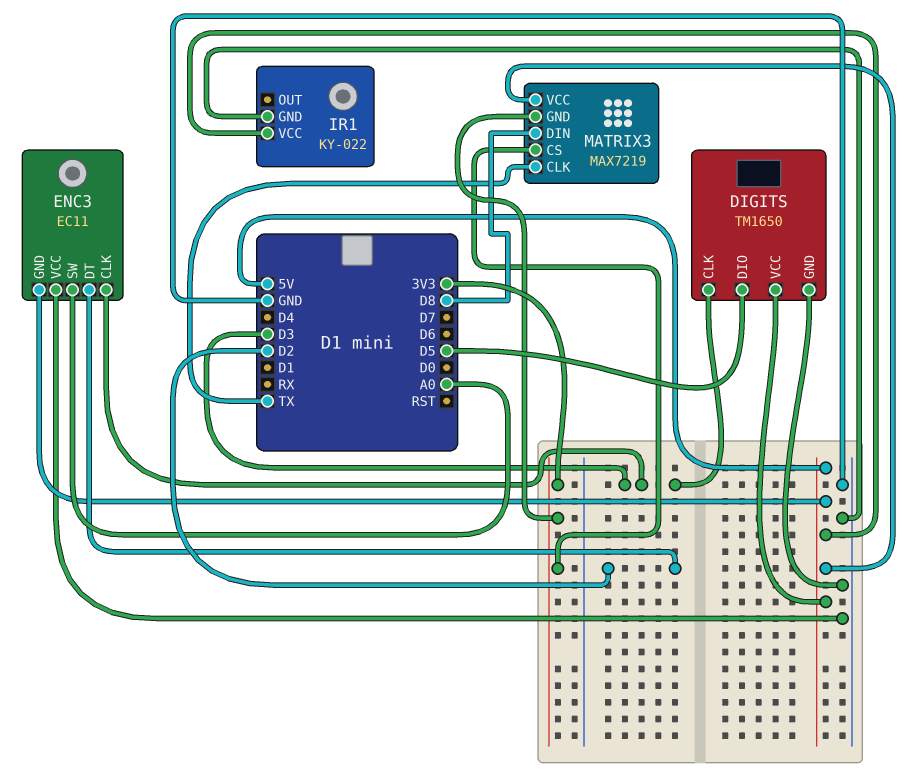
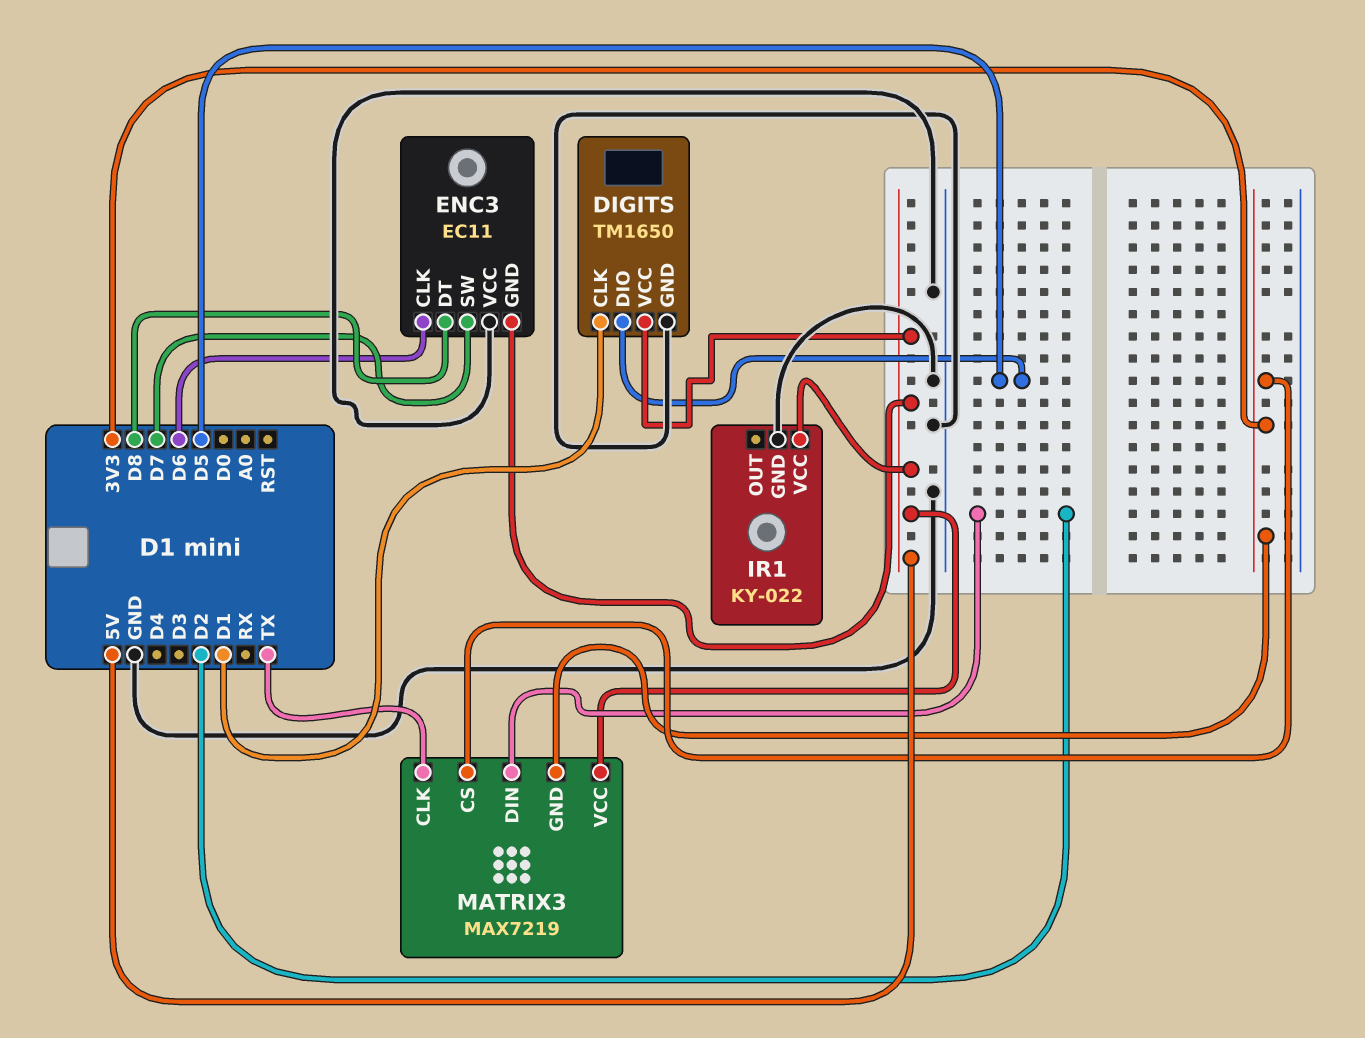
DIGITS pin CLK: D3 -> D1
ENC3 pin CLK: D3 -> D6
ENC3 pin DT: D2 -> D8
ENC3 pin SW: A0 -> D7
MATRIX3 pin DIN: D8 -> D2

